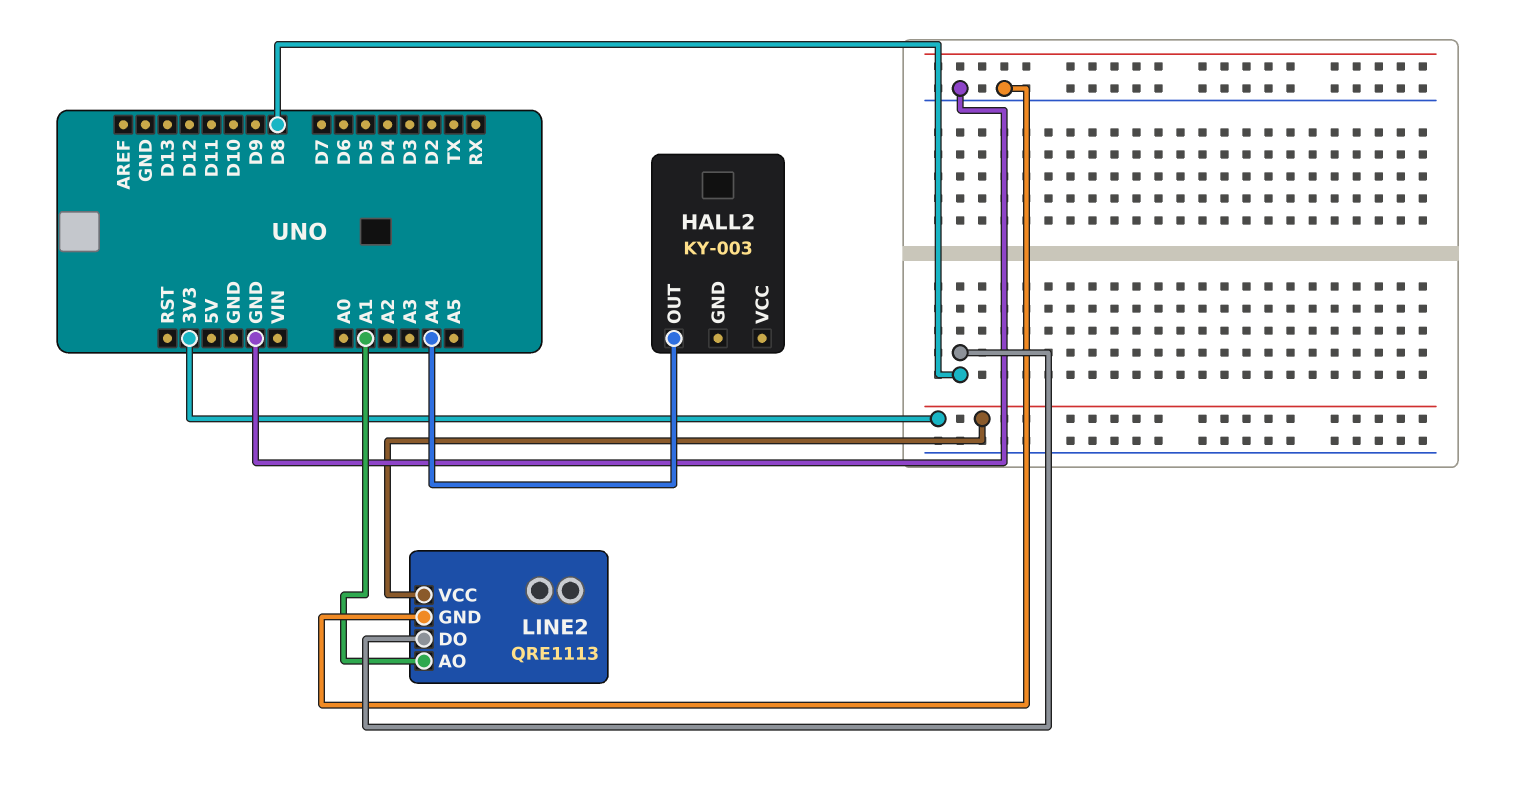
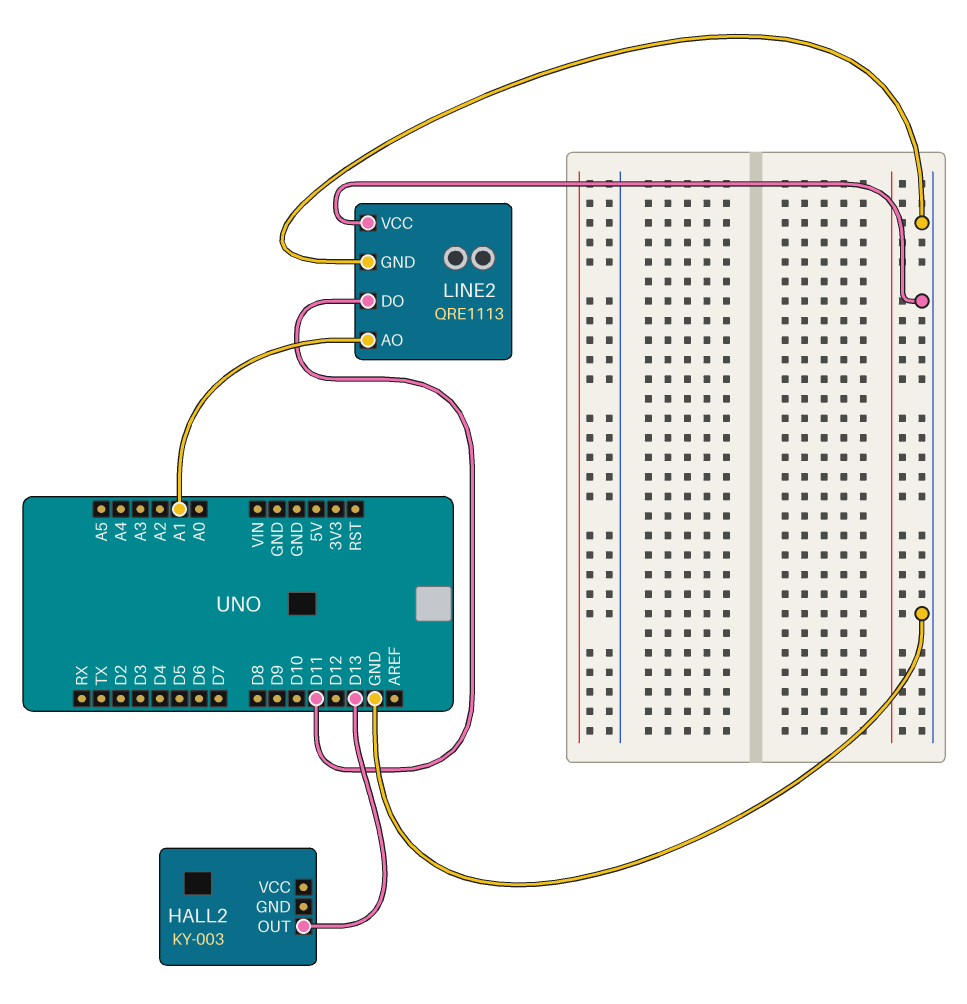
HALL2 pin OUT: A4 -> D13
LINE2 pin DO: D8 -> D11
LINE2 pin VCC: 3V3 -> GND

